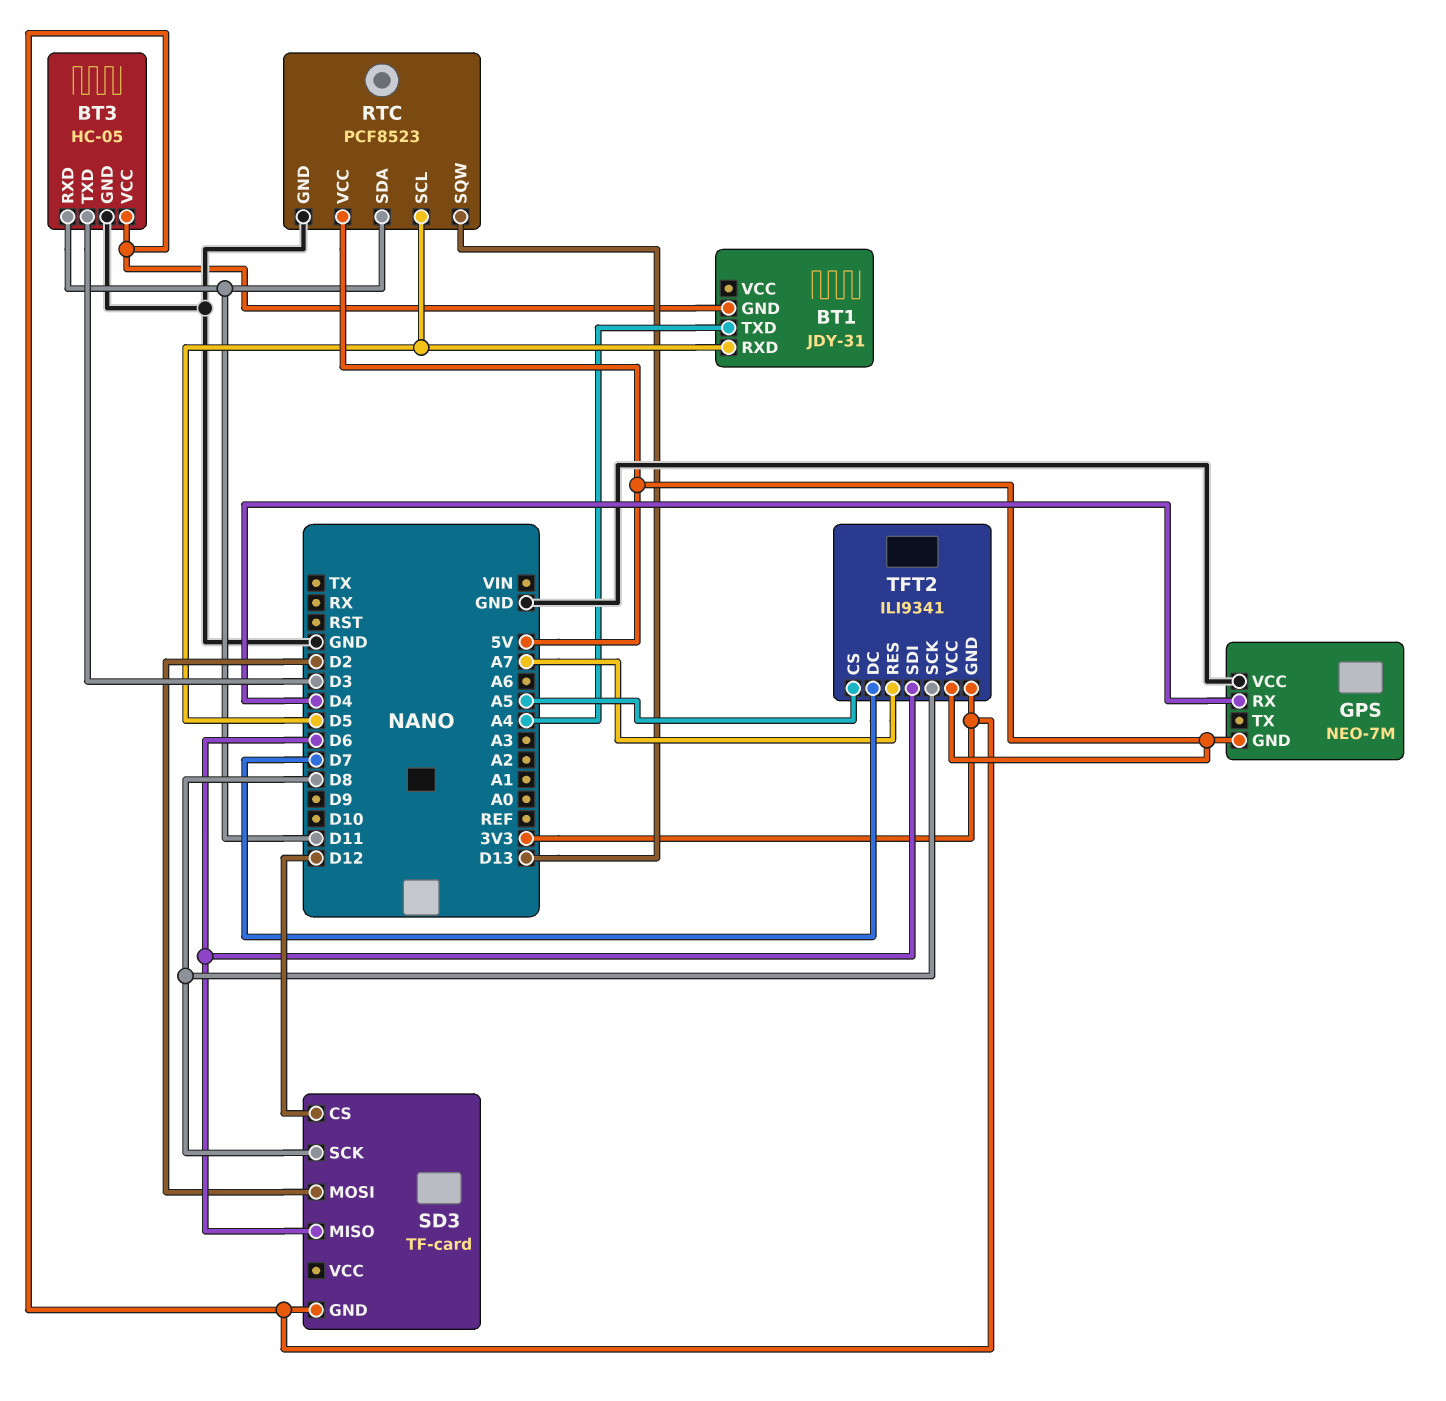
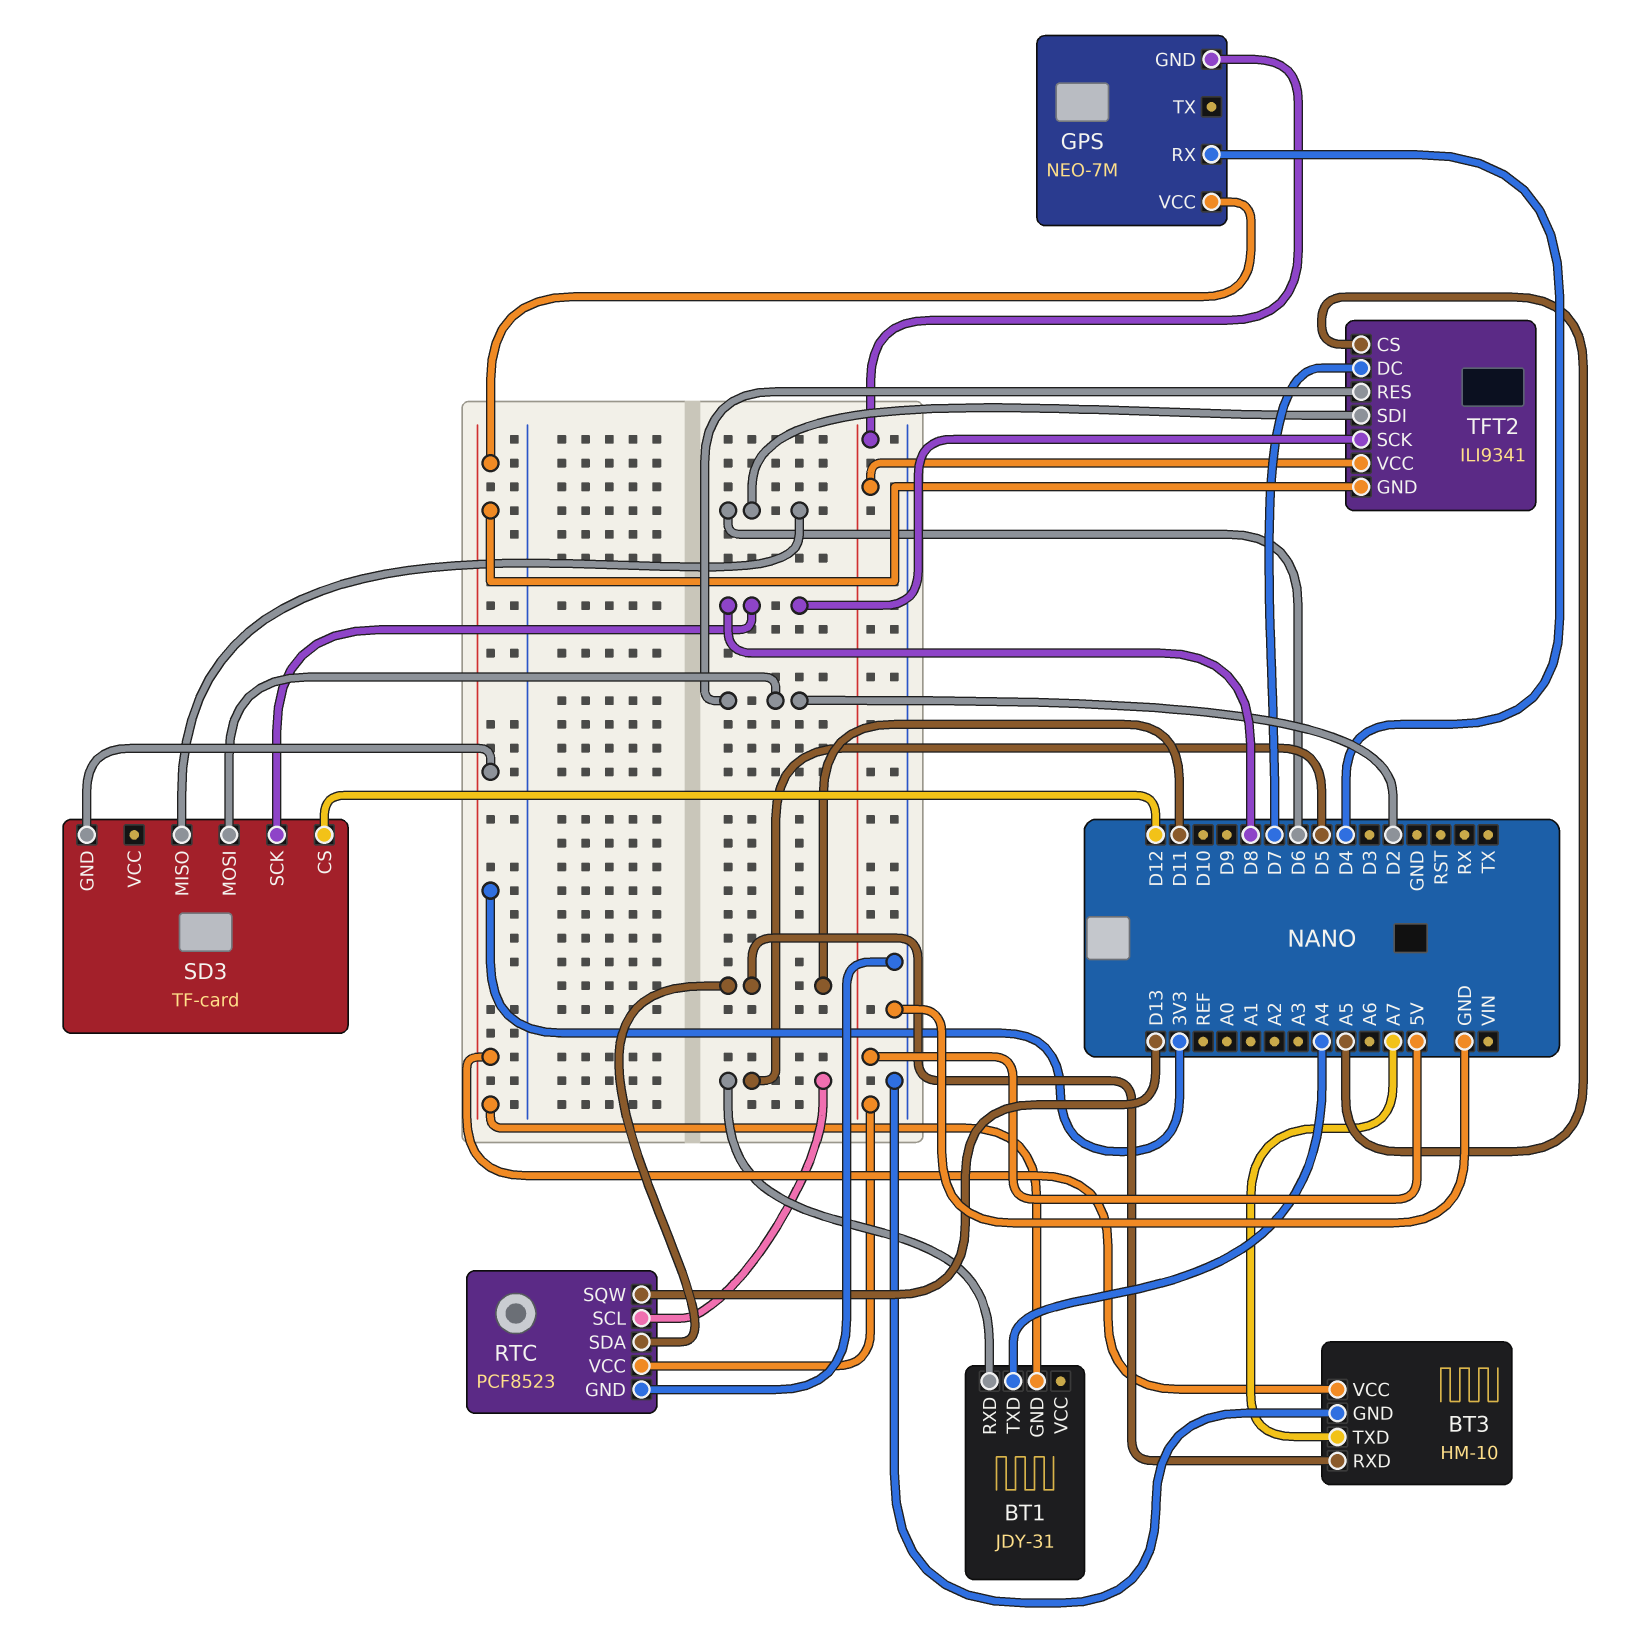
BT3: HC-05 -> HM-10
BT3 pin TXD: D3 -> A7
GPS pin VCC: GND -> 3V3
TFT2 pin RES: A7 -> D2

